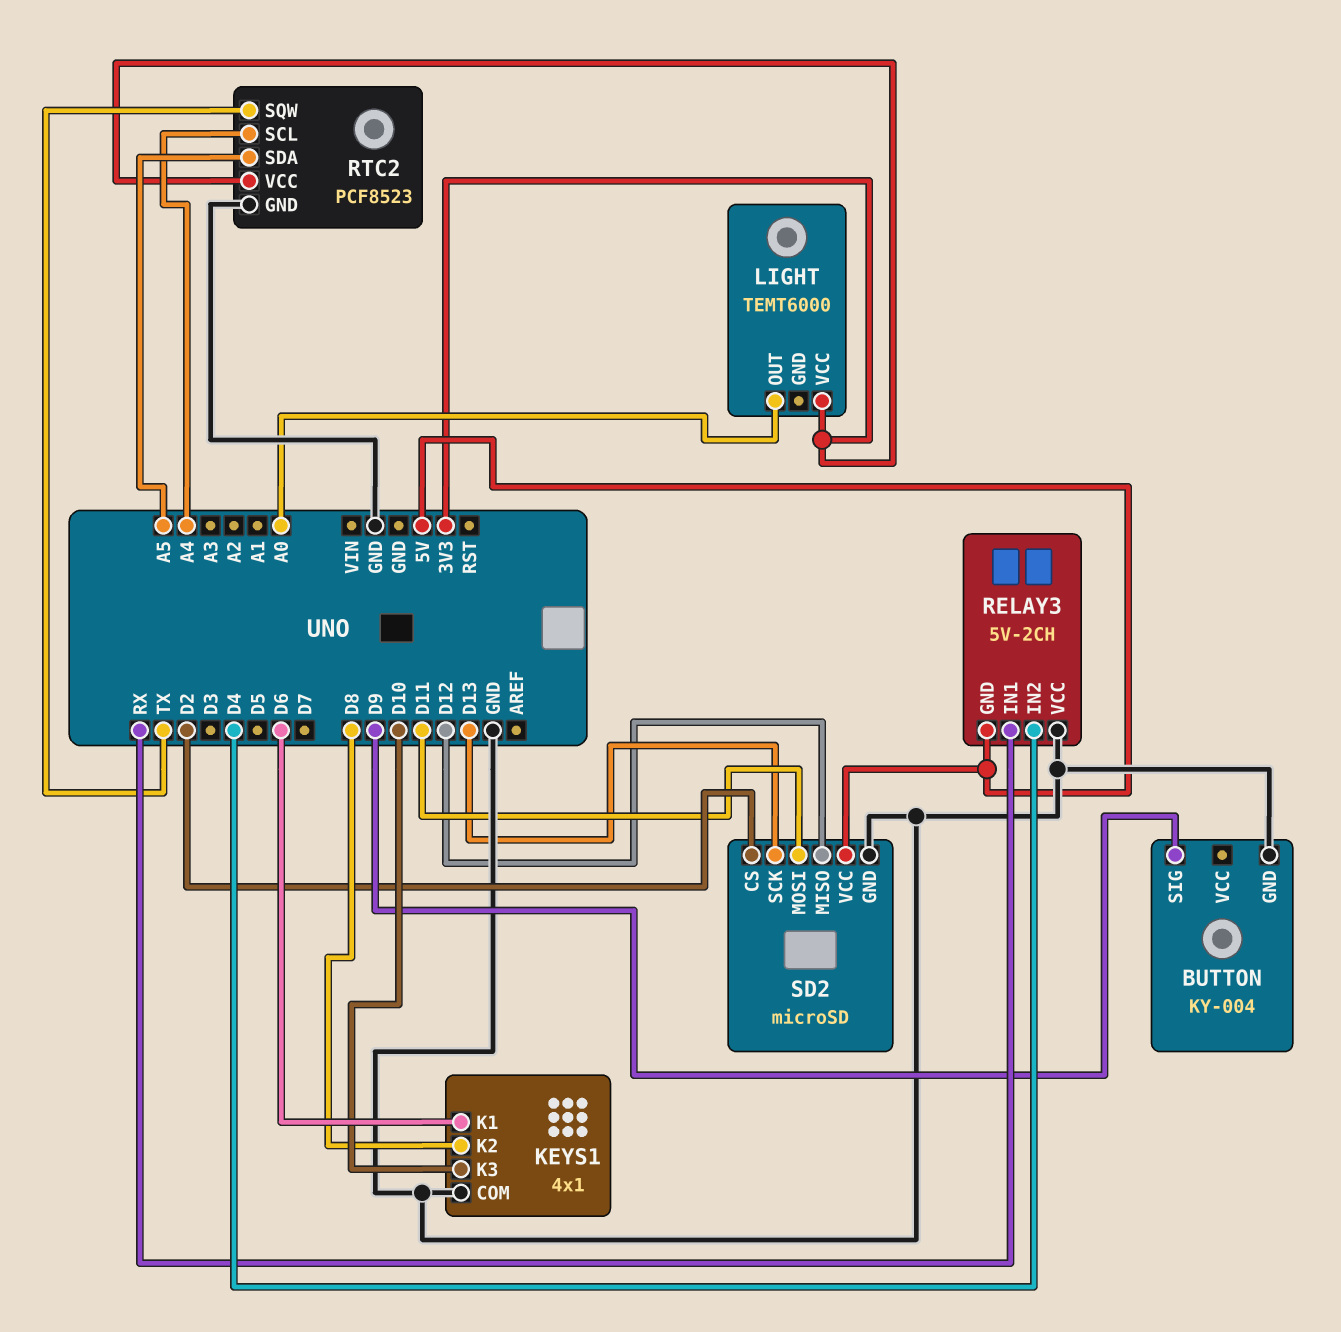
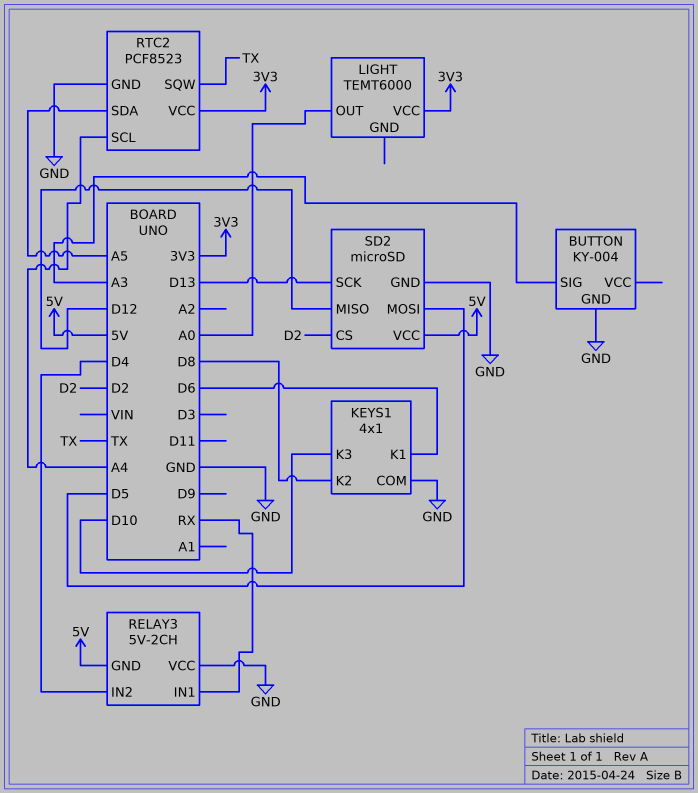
BUTTON pin SIG: D9 -> A3
SD2 pin MOSI: D11 -> D5

